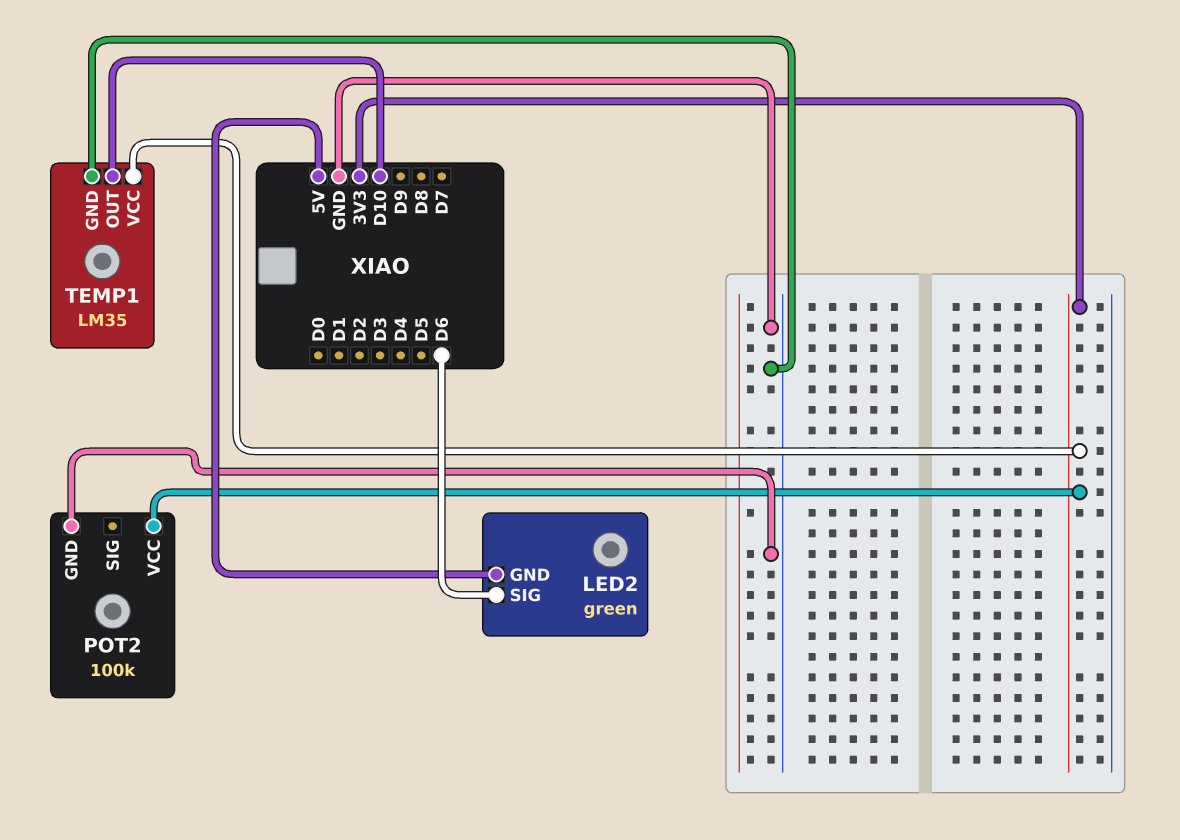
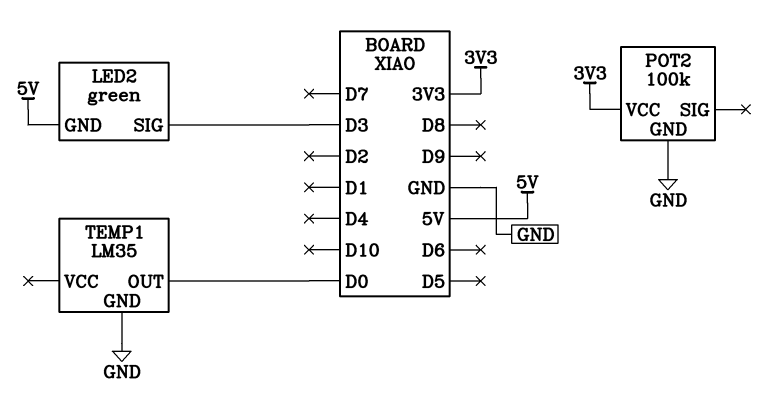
LED2 pin SIG: D6 -> D3
TEMP1 pin OUT: D10 -> D0
TEMP1 pin VCC: 3V3 -> none

